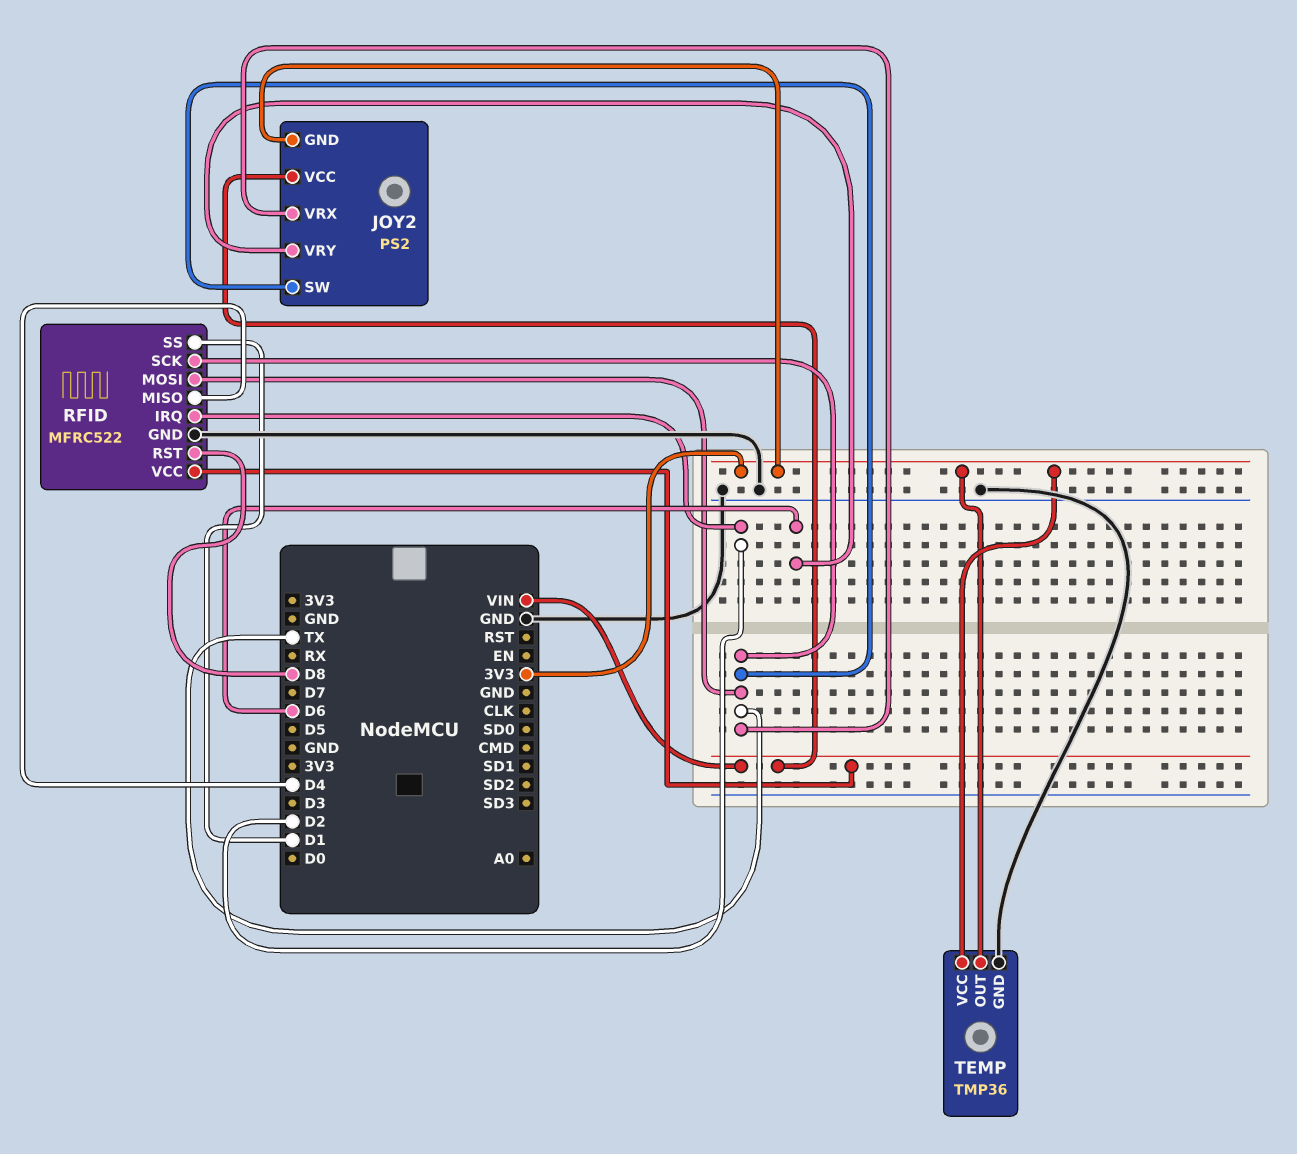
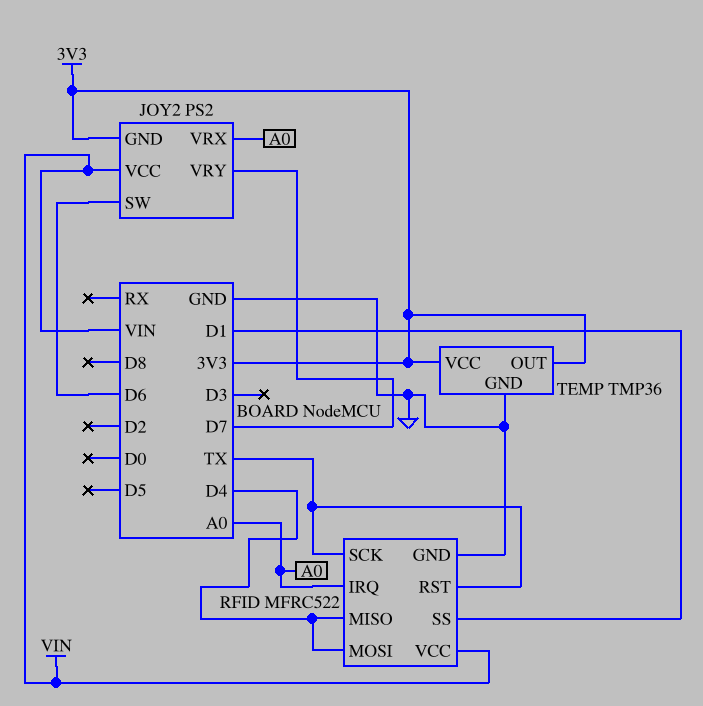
JOY2 pin SW: TX -> D6
JOY2 pin VRX: TX -> A0
JOY2 pin VRY: D6 -> D7
RFID pin IRQ: D2 -> A0
RFID pin MOSI: TX -> D4
RFID pin RST: D8 -> TX

